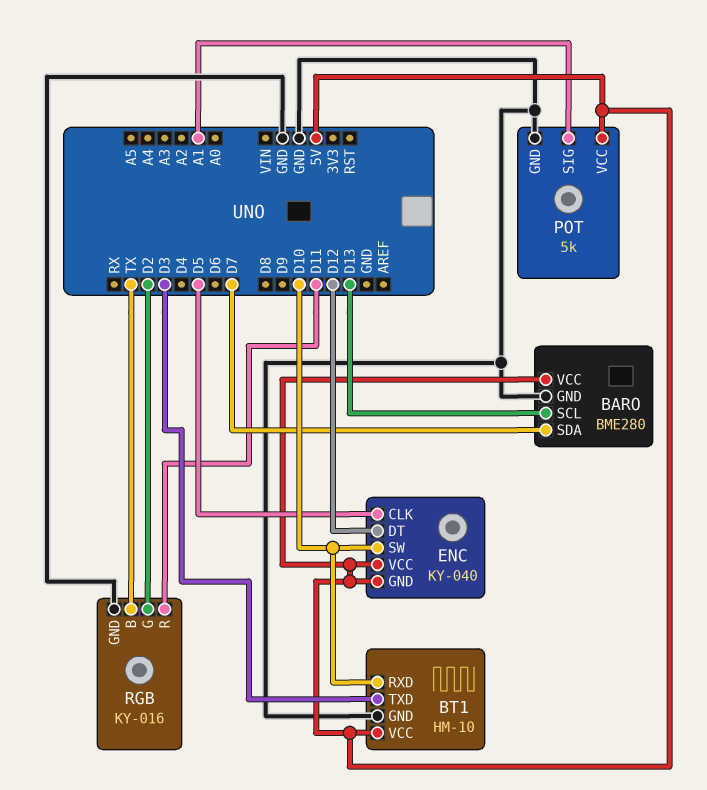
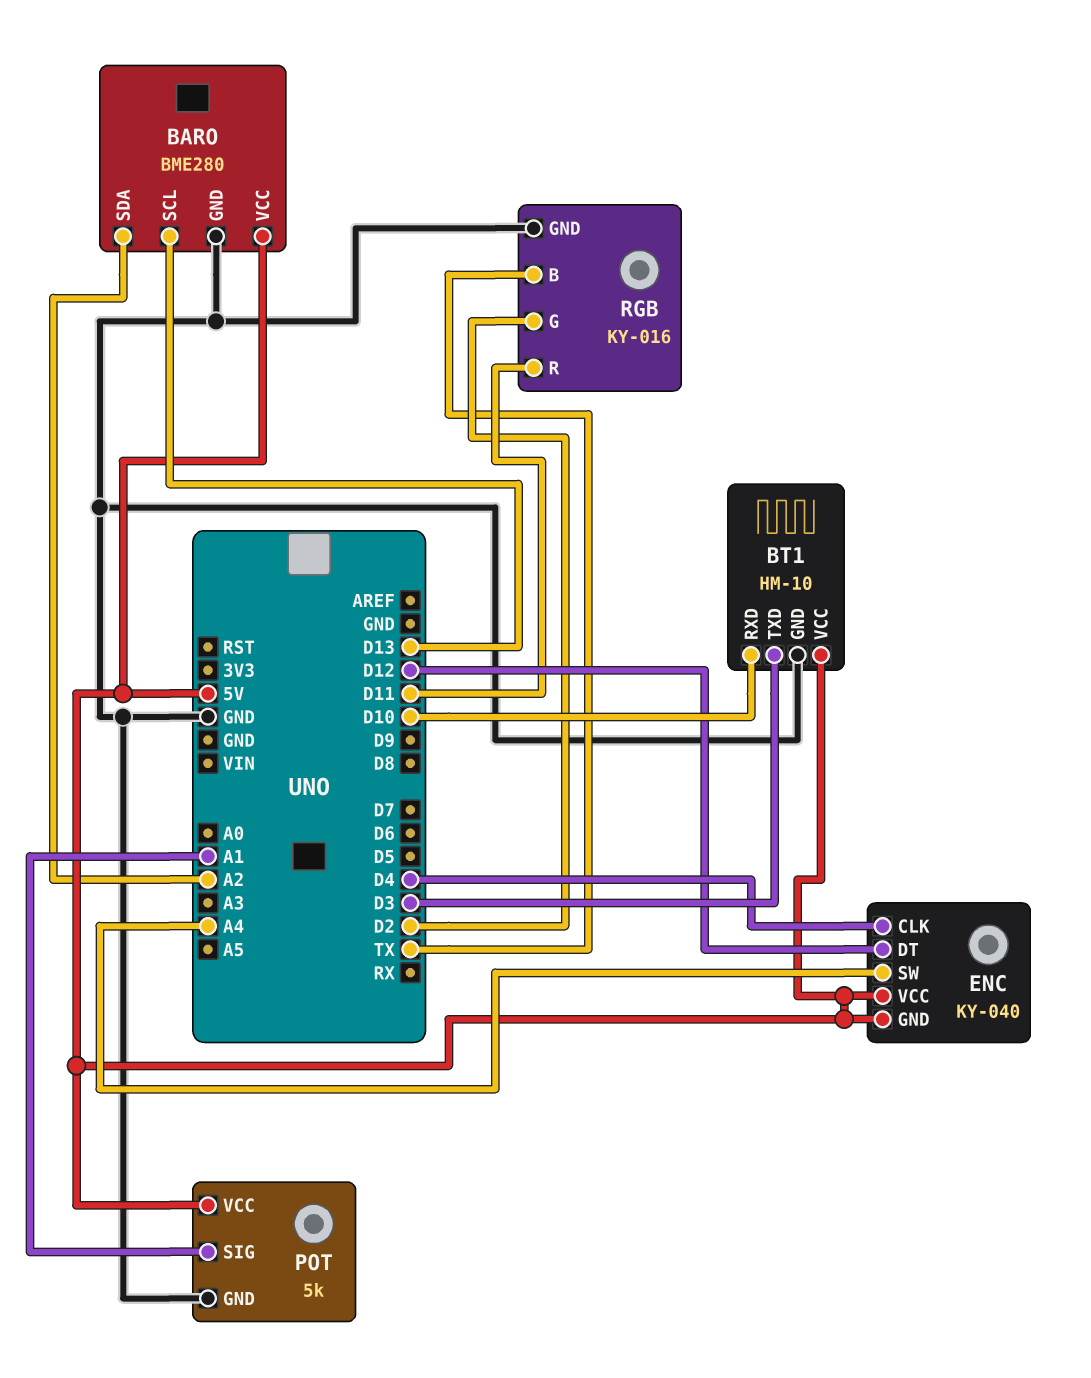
BARO pin SDA: D7 -> A2
ENC pin CLK: D5 -> D4
ENC pin SW: D10 -> A4

